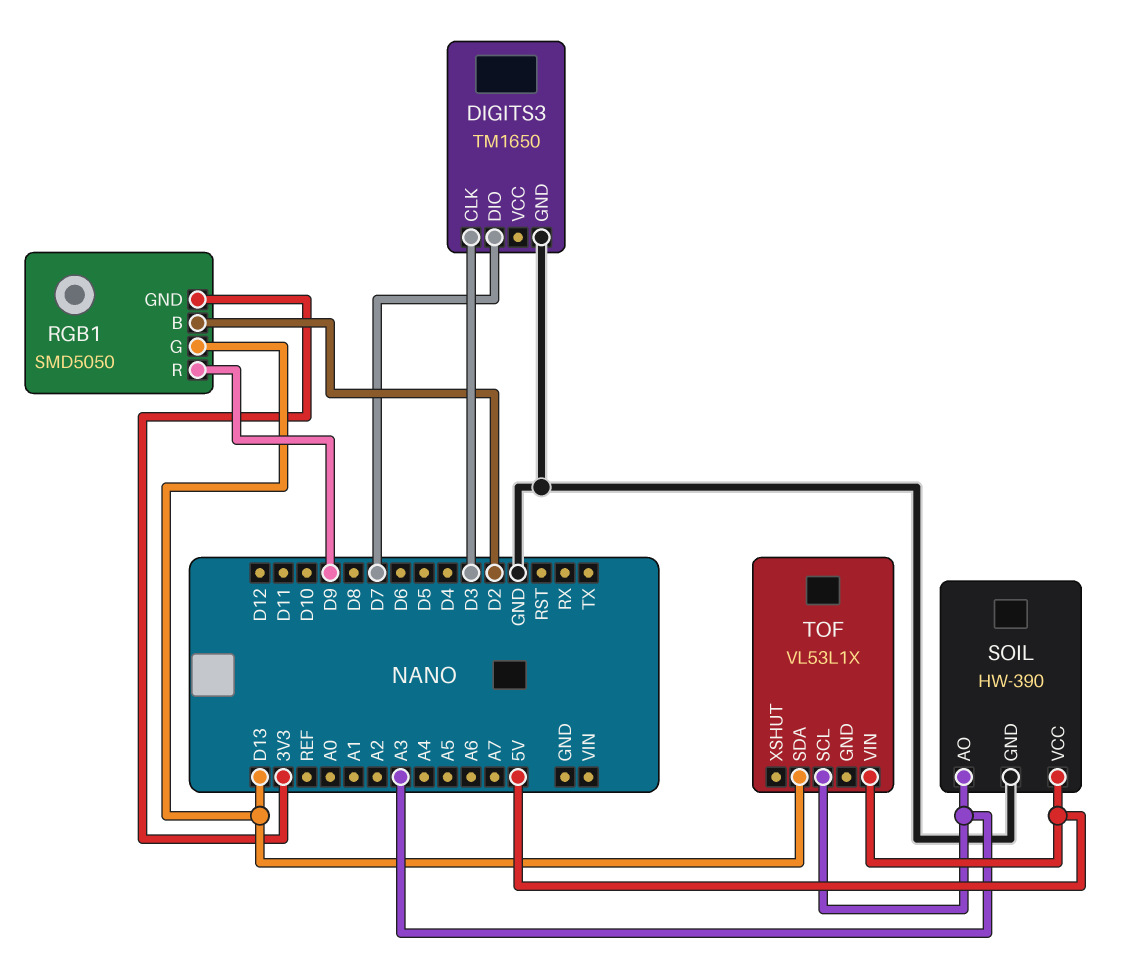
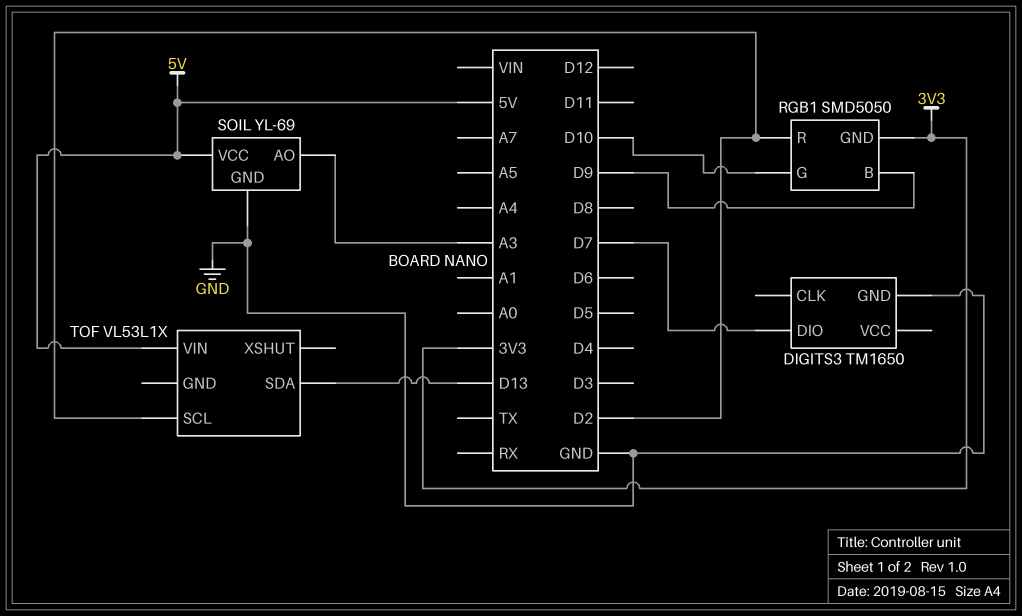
DIGITS3 pin CLK: D3 -> none
RGB1 pin B: D2 -> D9
RGB1 pin G: D13 -> D10
RGB1 pin R: D9 -> D2
SOIL: HW-390 -> YL-69
TOF pin SCL: A3 -> D2

